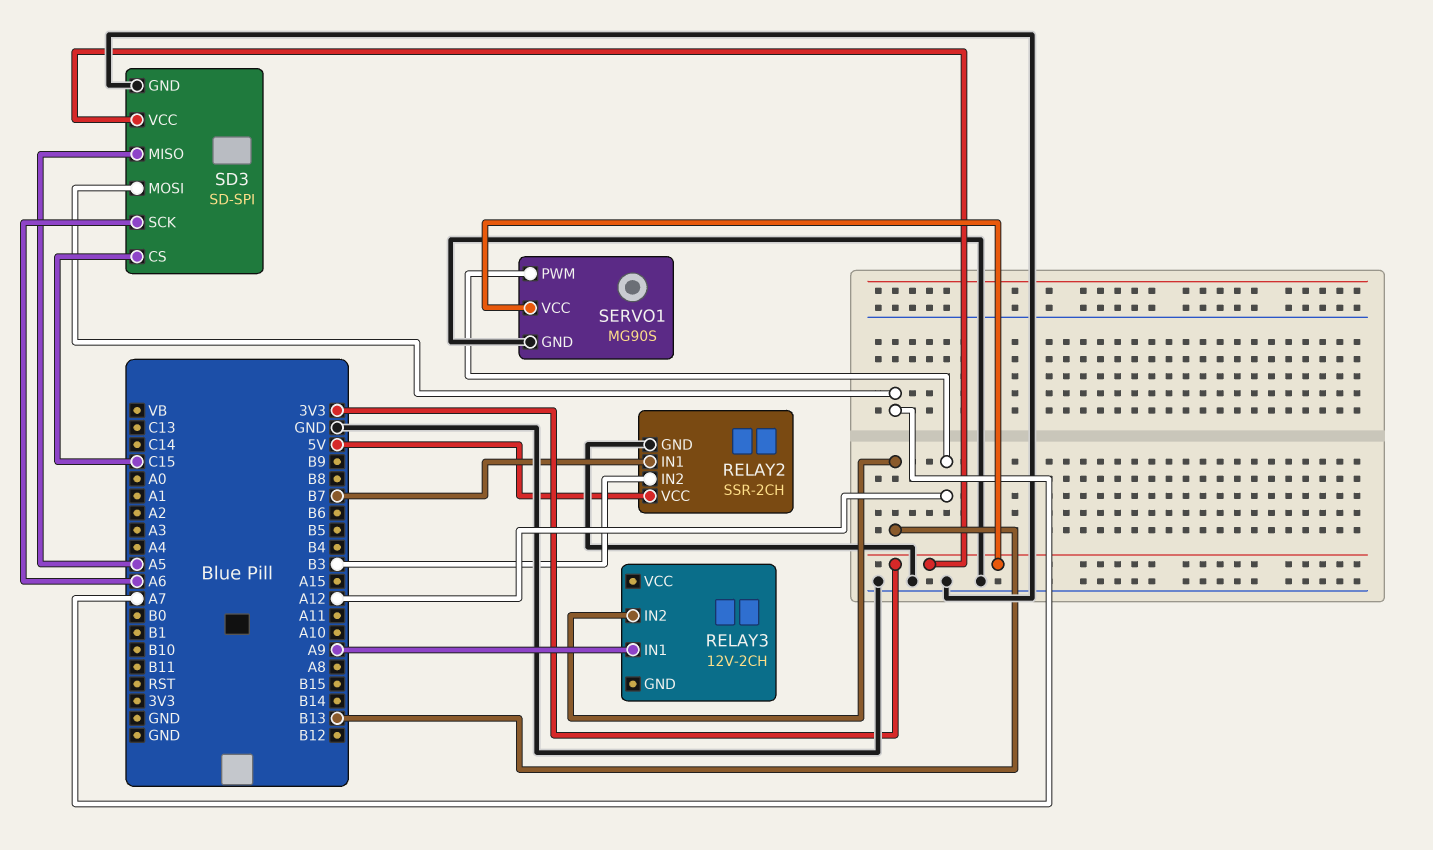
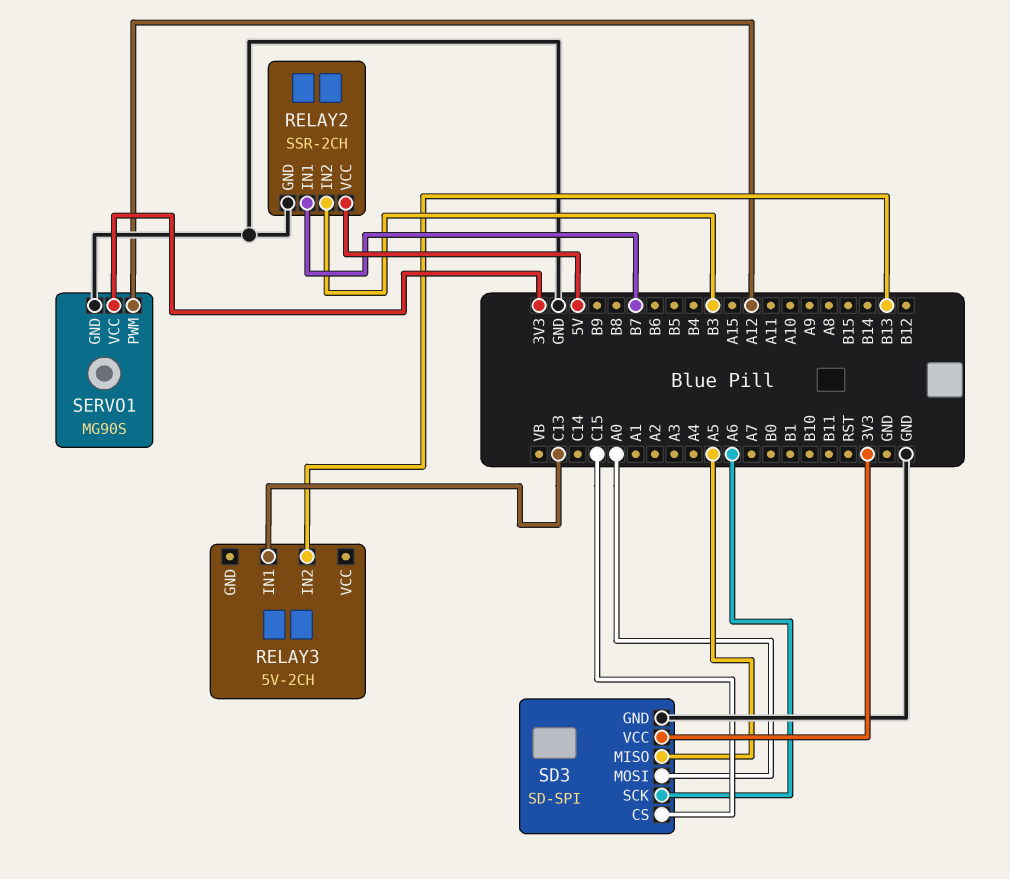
RELAY3: 12V-2CH -> 5V-2CH
RELAY3 pin IN1: A9 -> C13
SD3 pin MOSI: A7 -> A0

